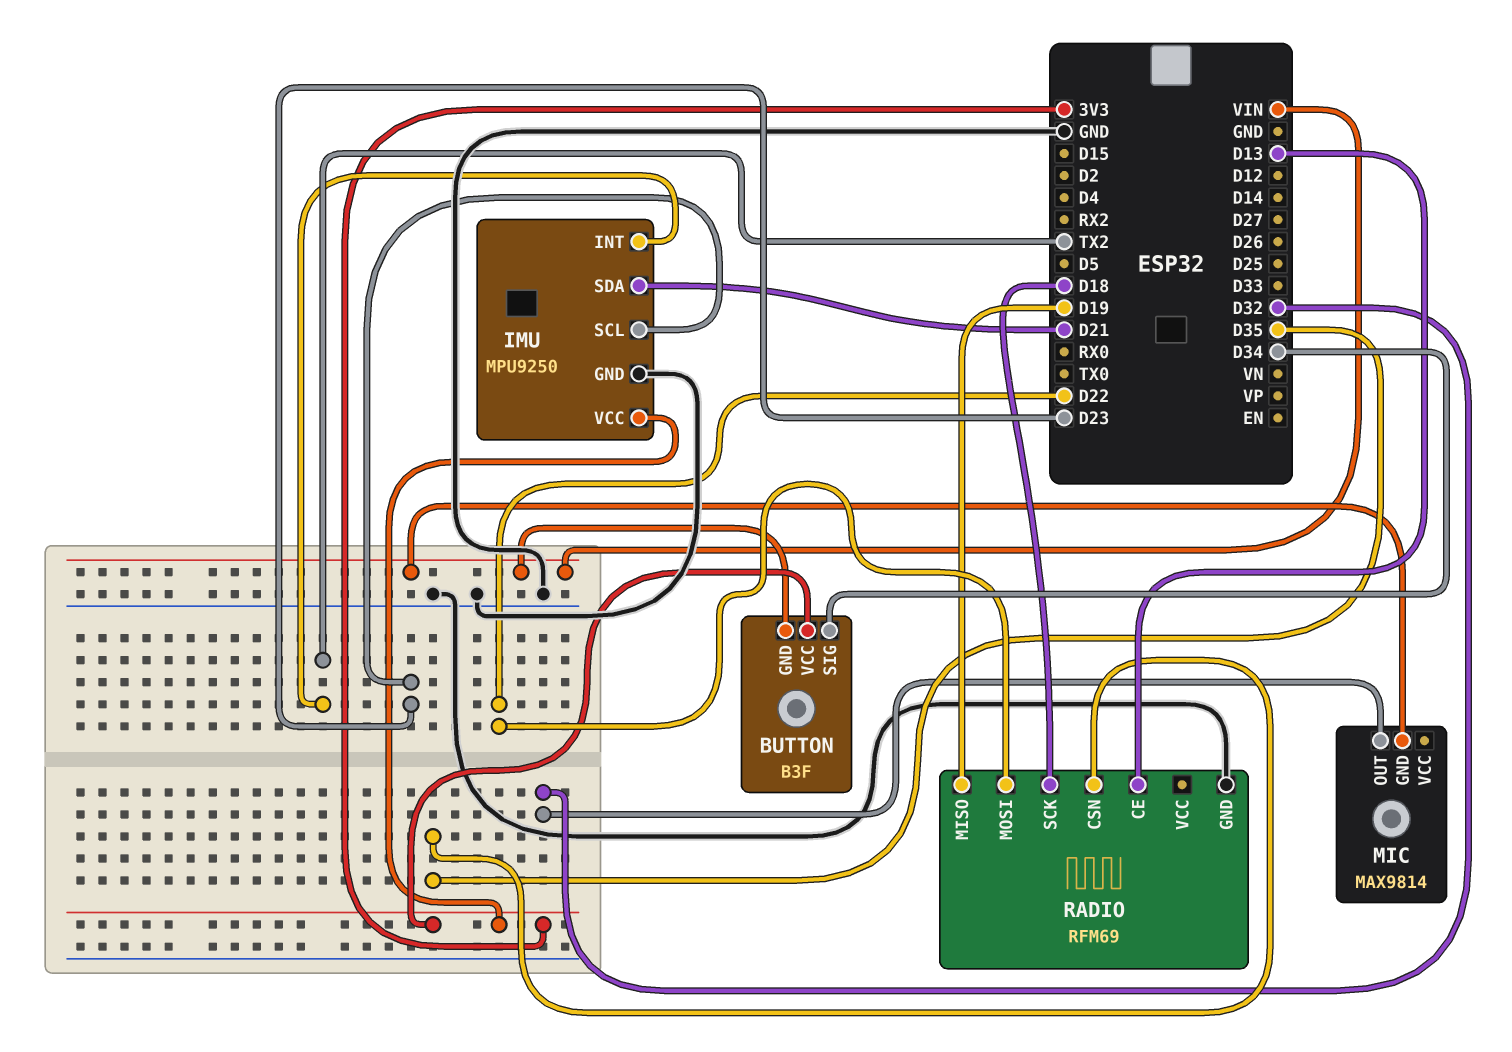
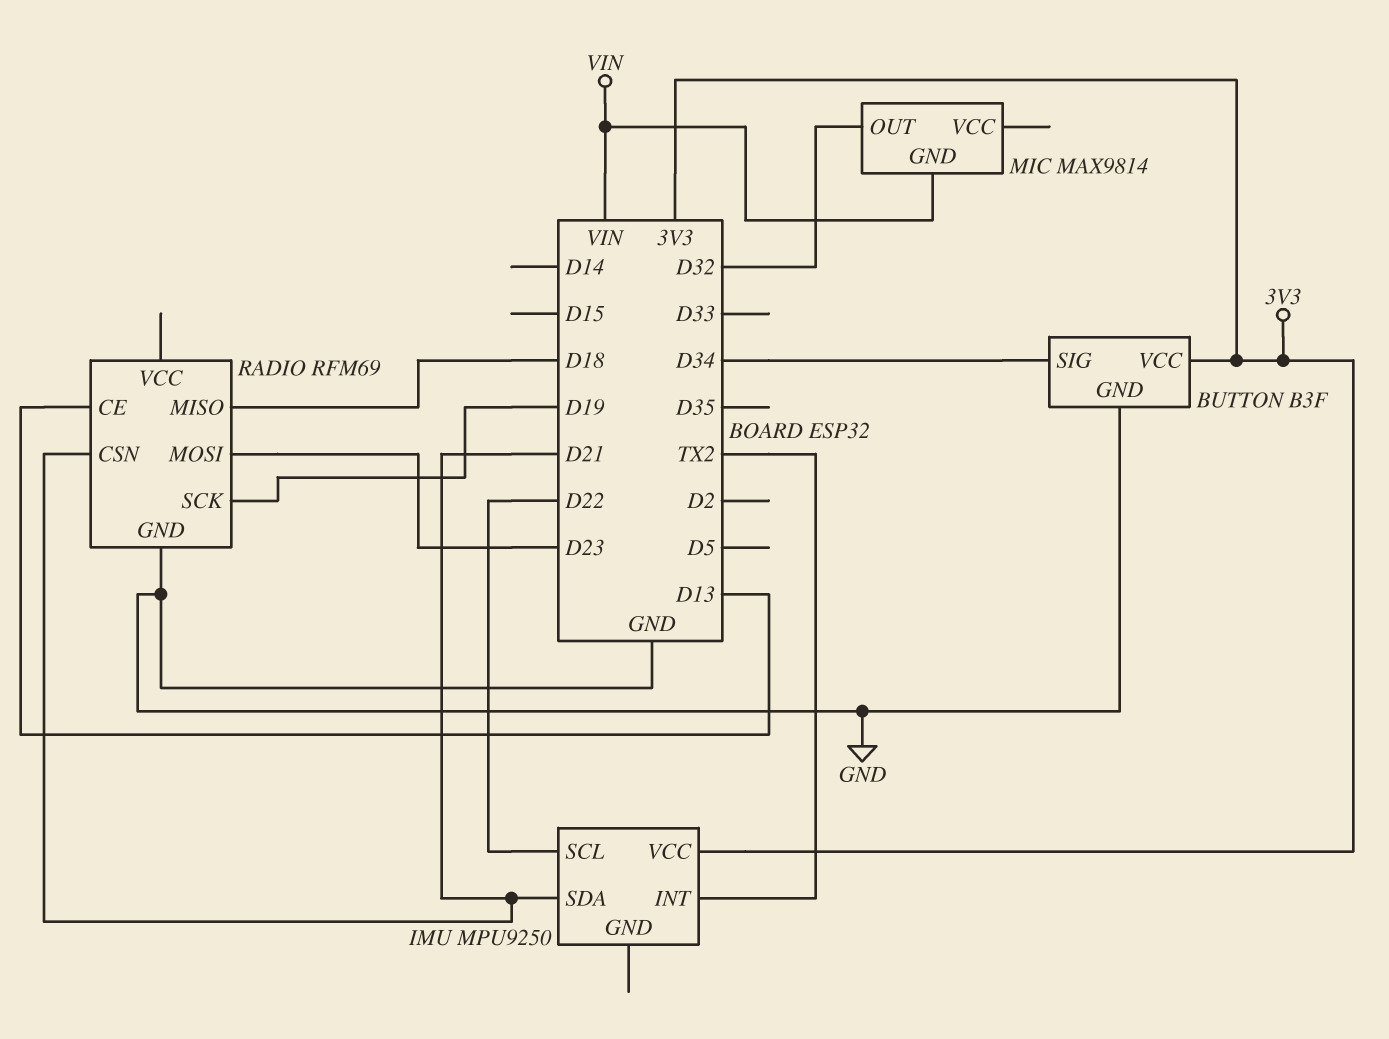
BUTTON pin GND: VIN -> GND
IMU pin GND: GND -> none
IMU pin SCL: D23 -> D22
RADIO pin CSN: D35 -> D21
RADIO pin MISO: D19 -> D18
RADIO pin MOSI: D22 -> D23
RADIO pin SCK: D18 -> D19

